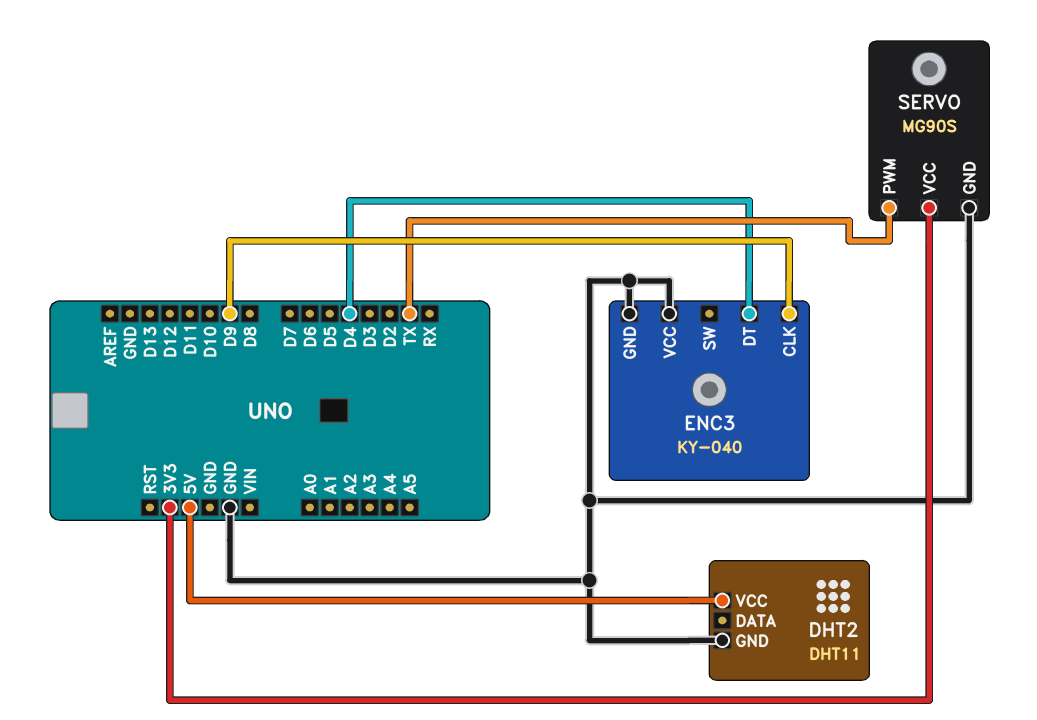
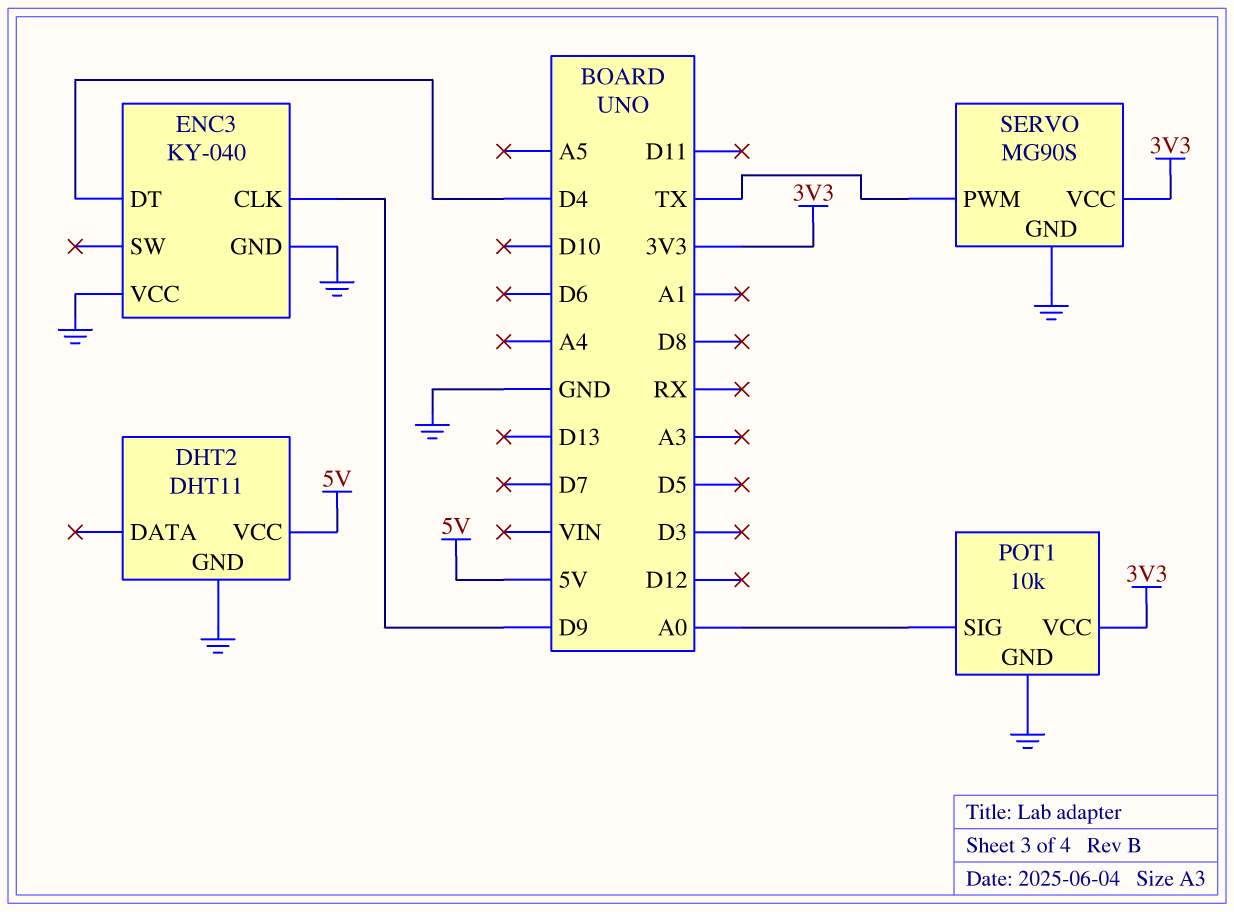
POT1: none -> 10k
POT1 pin GND: none -> GND
POT1 pin SIG: none -> A0
POT1 pin VCC: none -> 3V3

